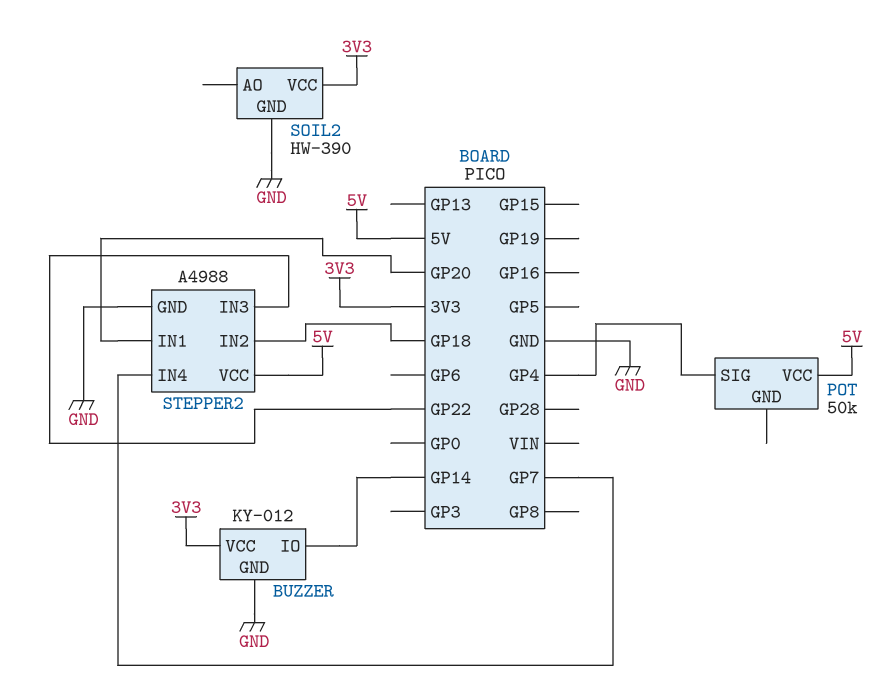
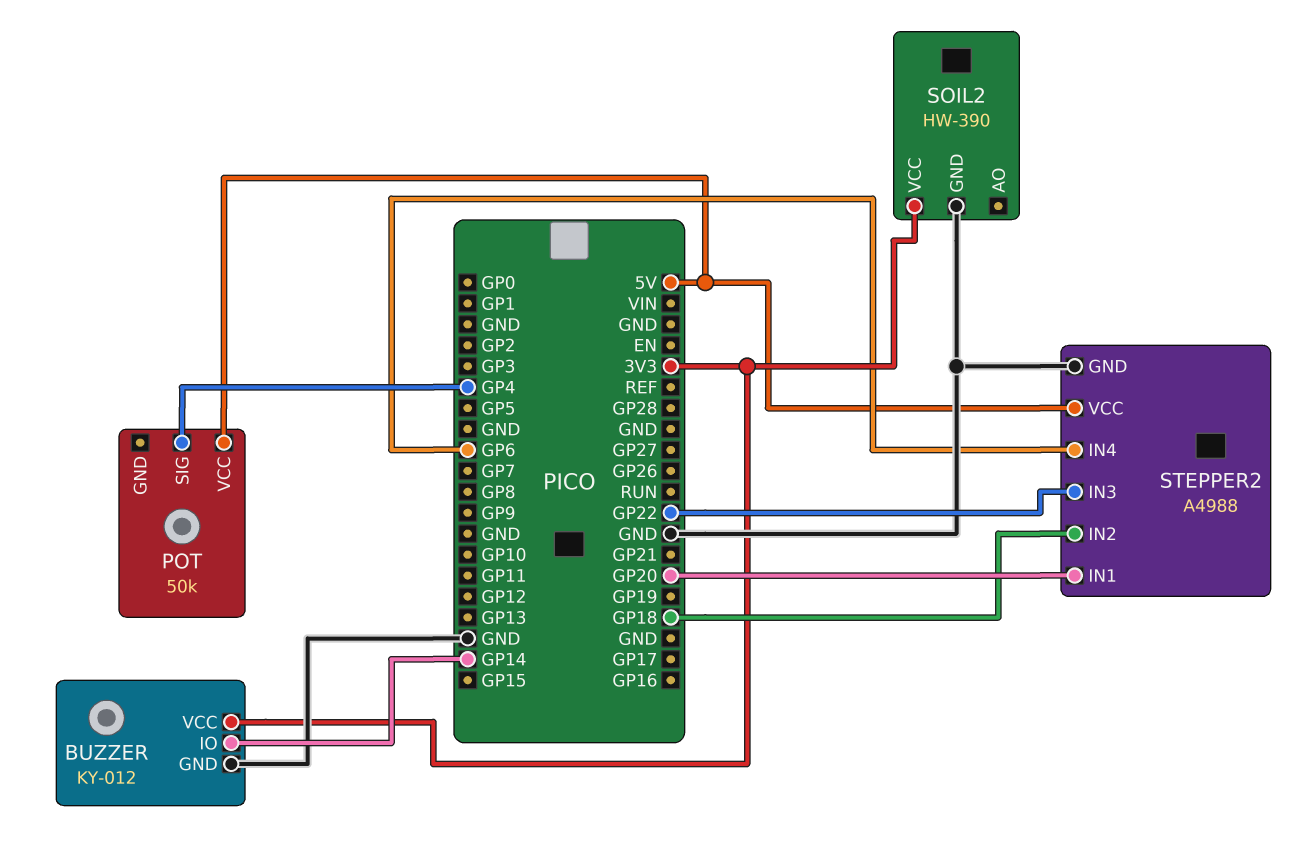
STEPPER2 pin IN4: GP7 -> GP6

